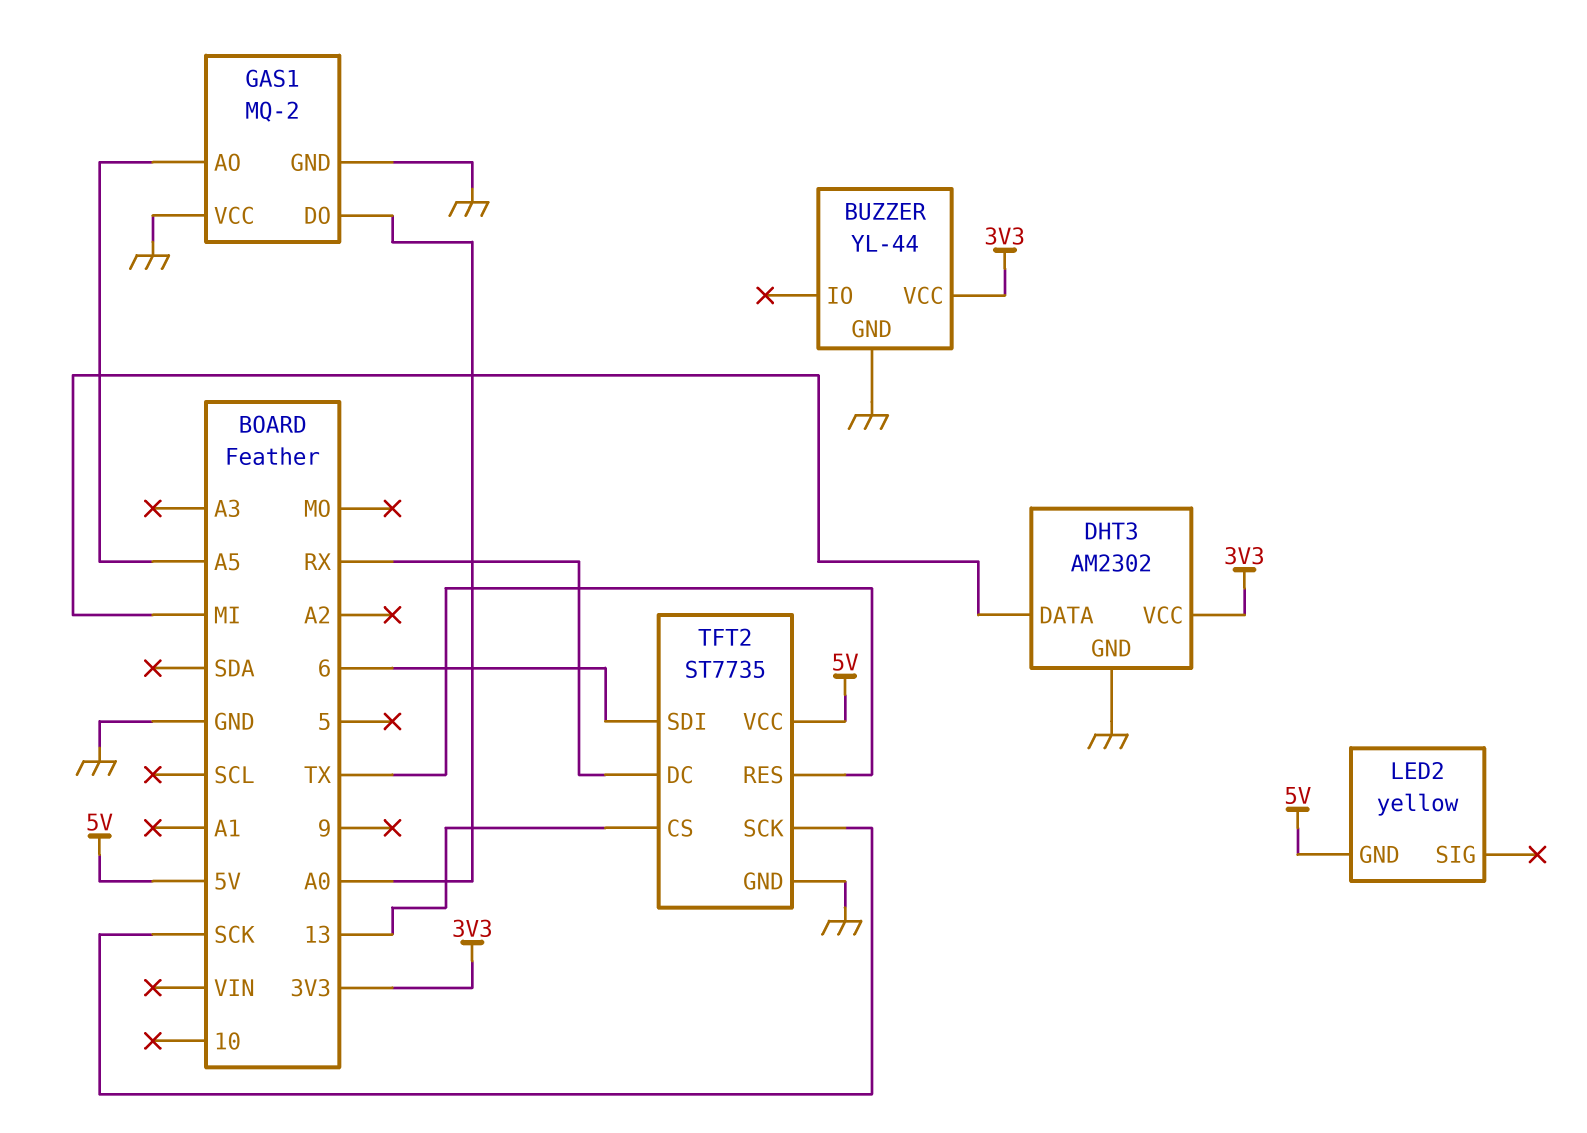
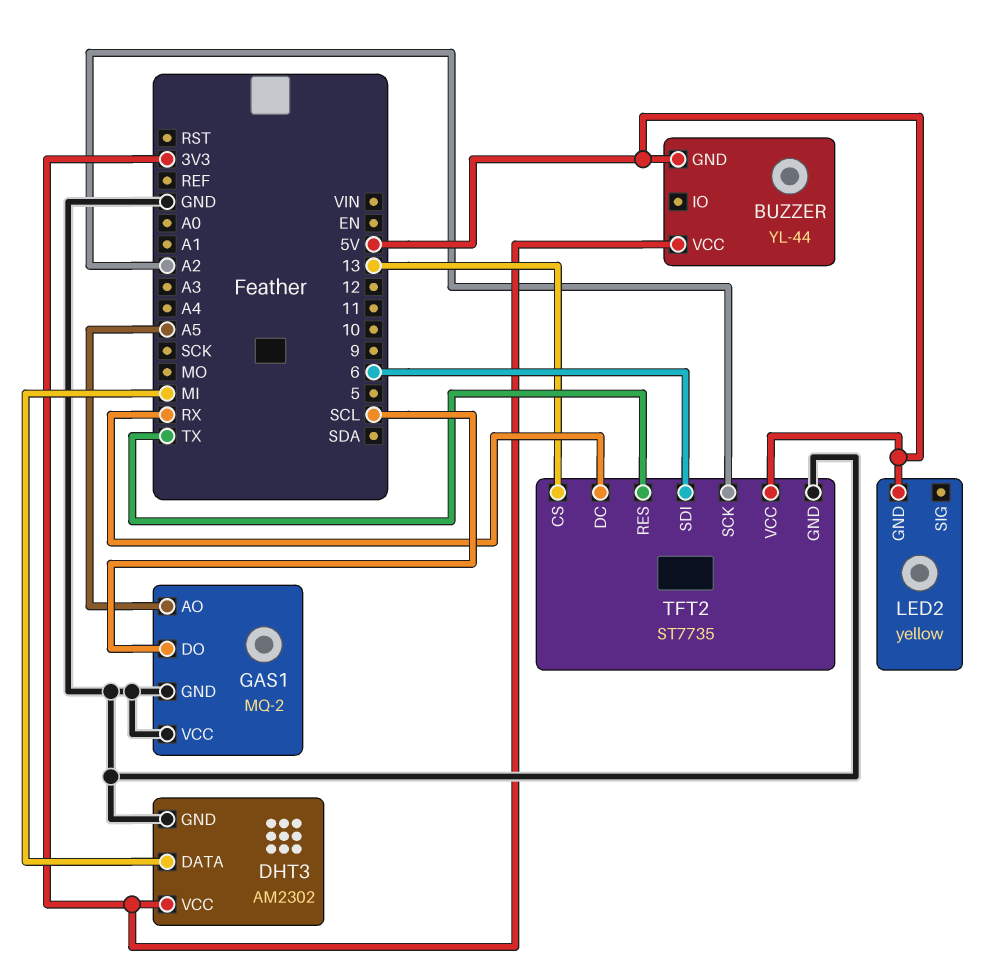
BUZZER pin GND: GND -> 5V
GAS1 pin DO: A0 -> SCL
TFT2 pin SCK: SCK -> A2

